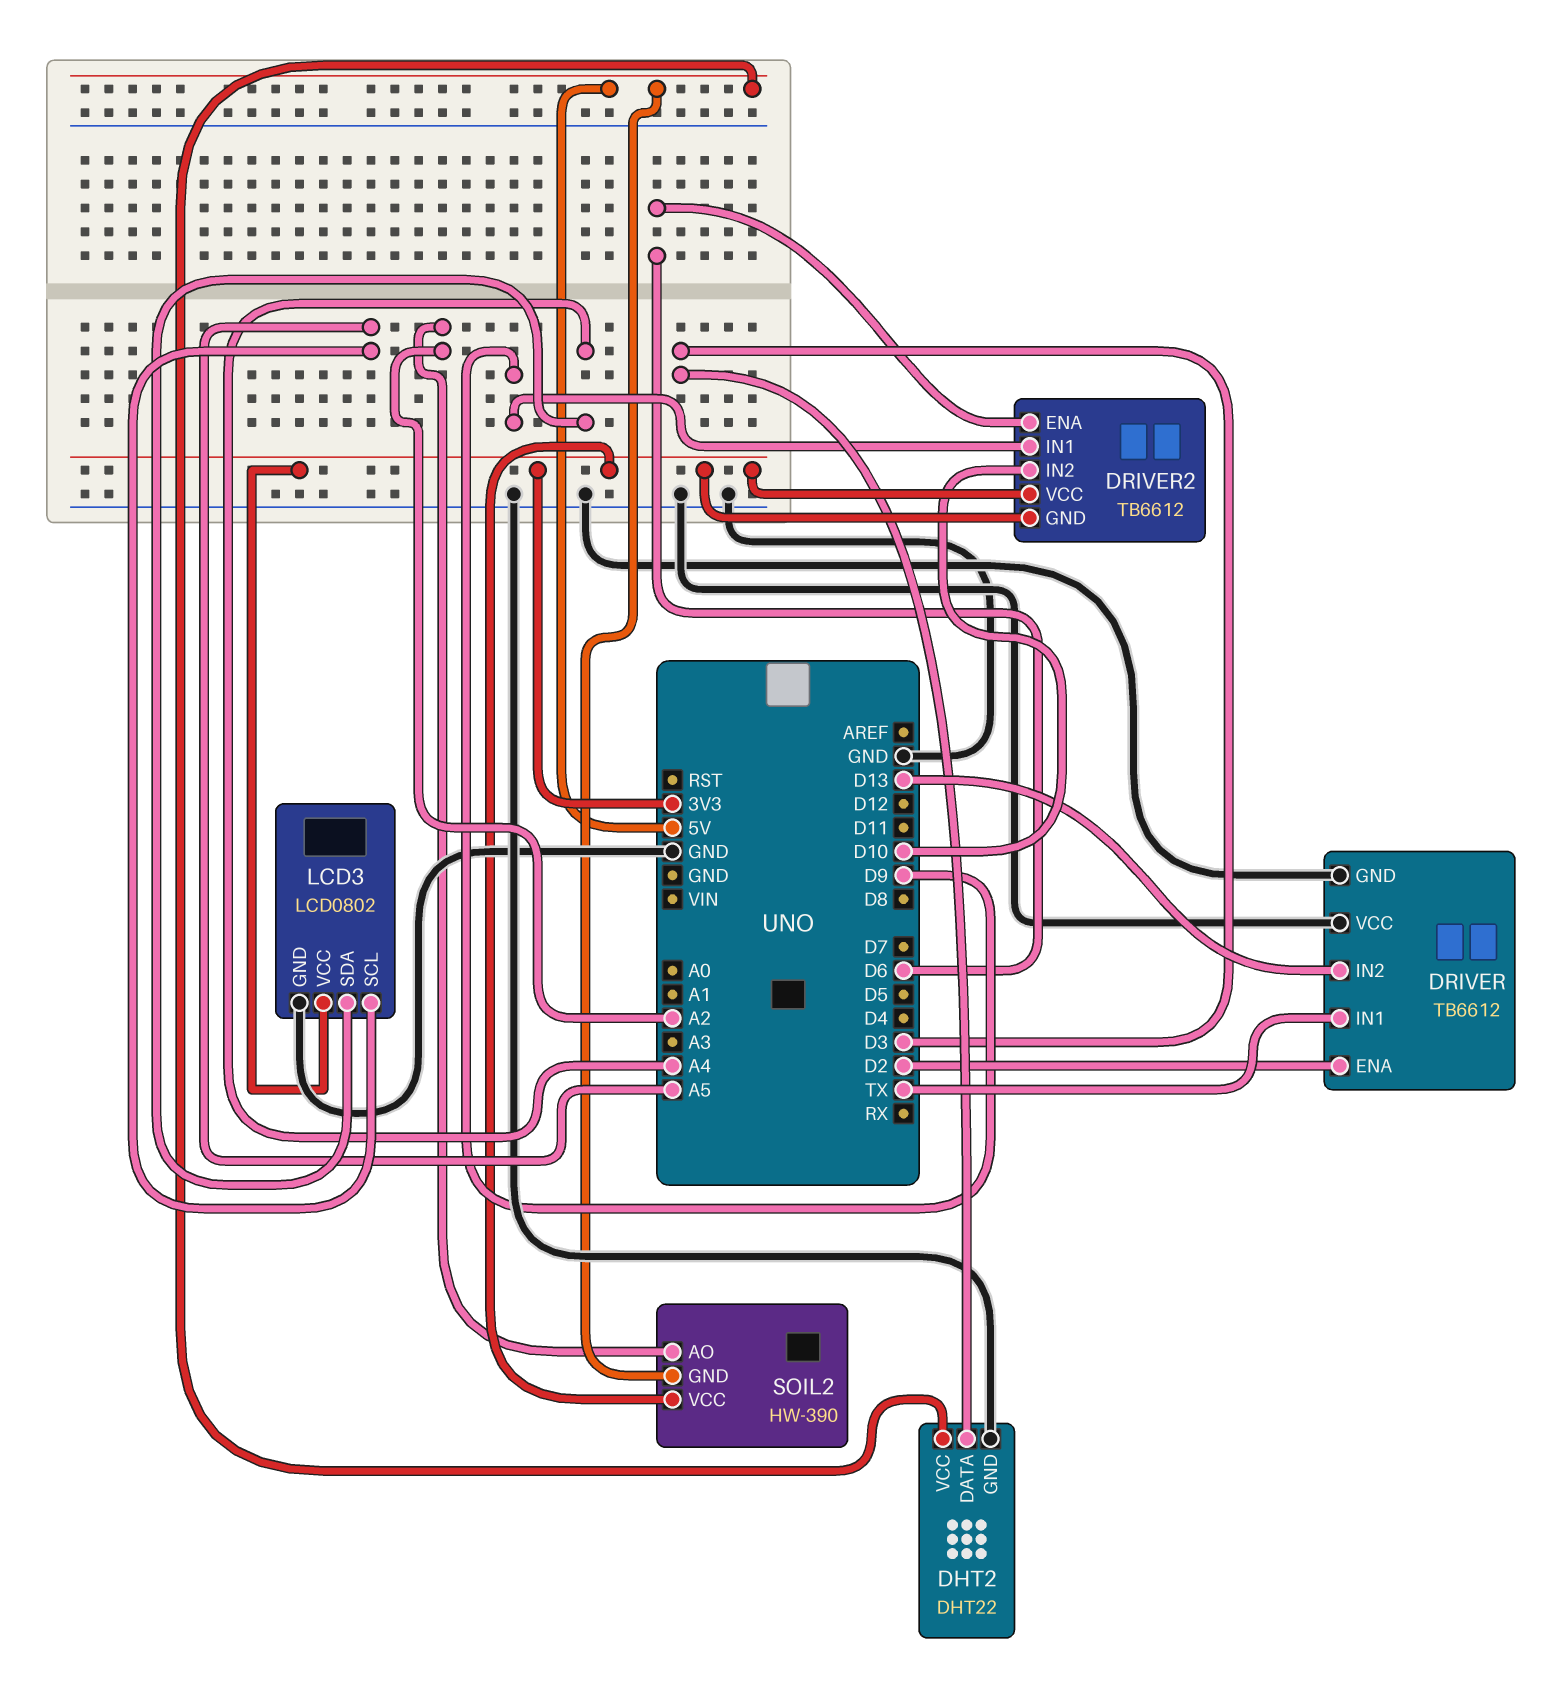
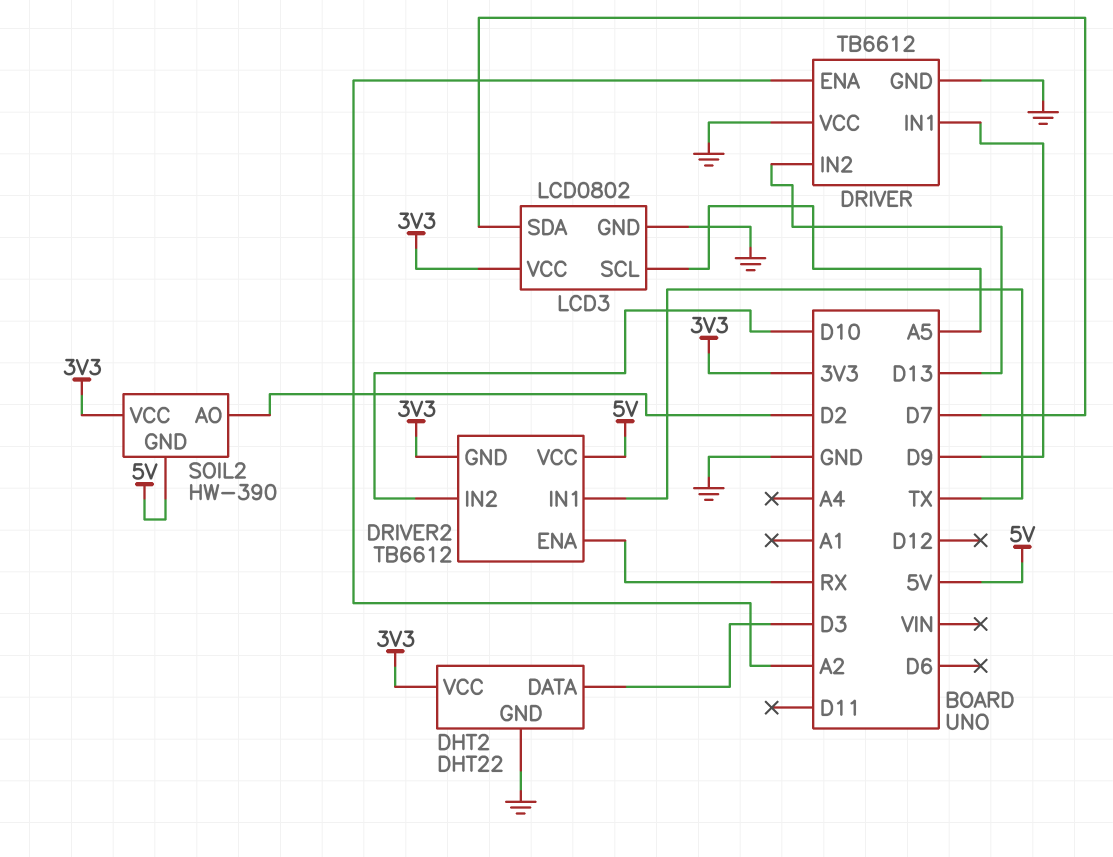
DHT2 pin VCC: 5V -> 3V3
DRIVER pin ENA: D2 -> A2
DRIVER pin IN1: TX -> D9
DRIVER2 pin ENA: D6 -> RX
DRIVER2 pin IN1: D9 -> TX
DRIVER2 pin VCC: 3V3 -> 5V
LCD3 pin SDA: A4 -> D7
SOIL2 pin AO: A2 -> D2

